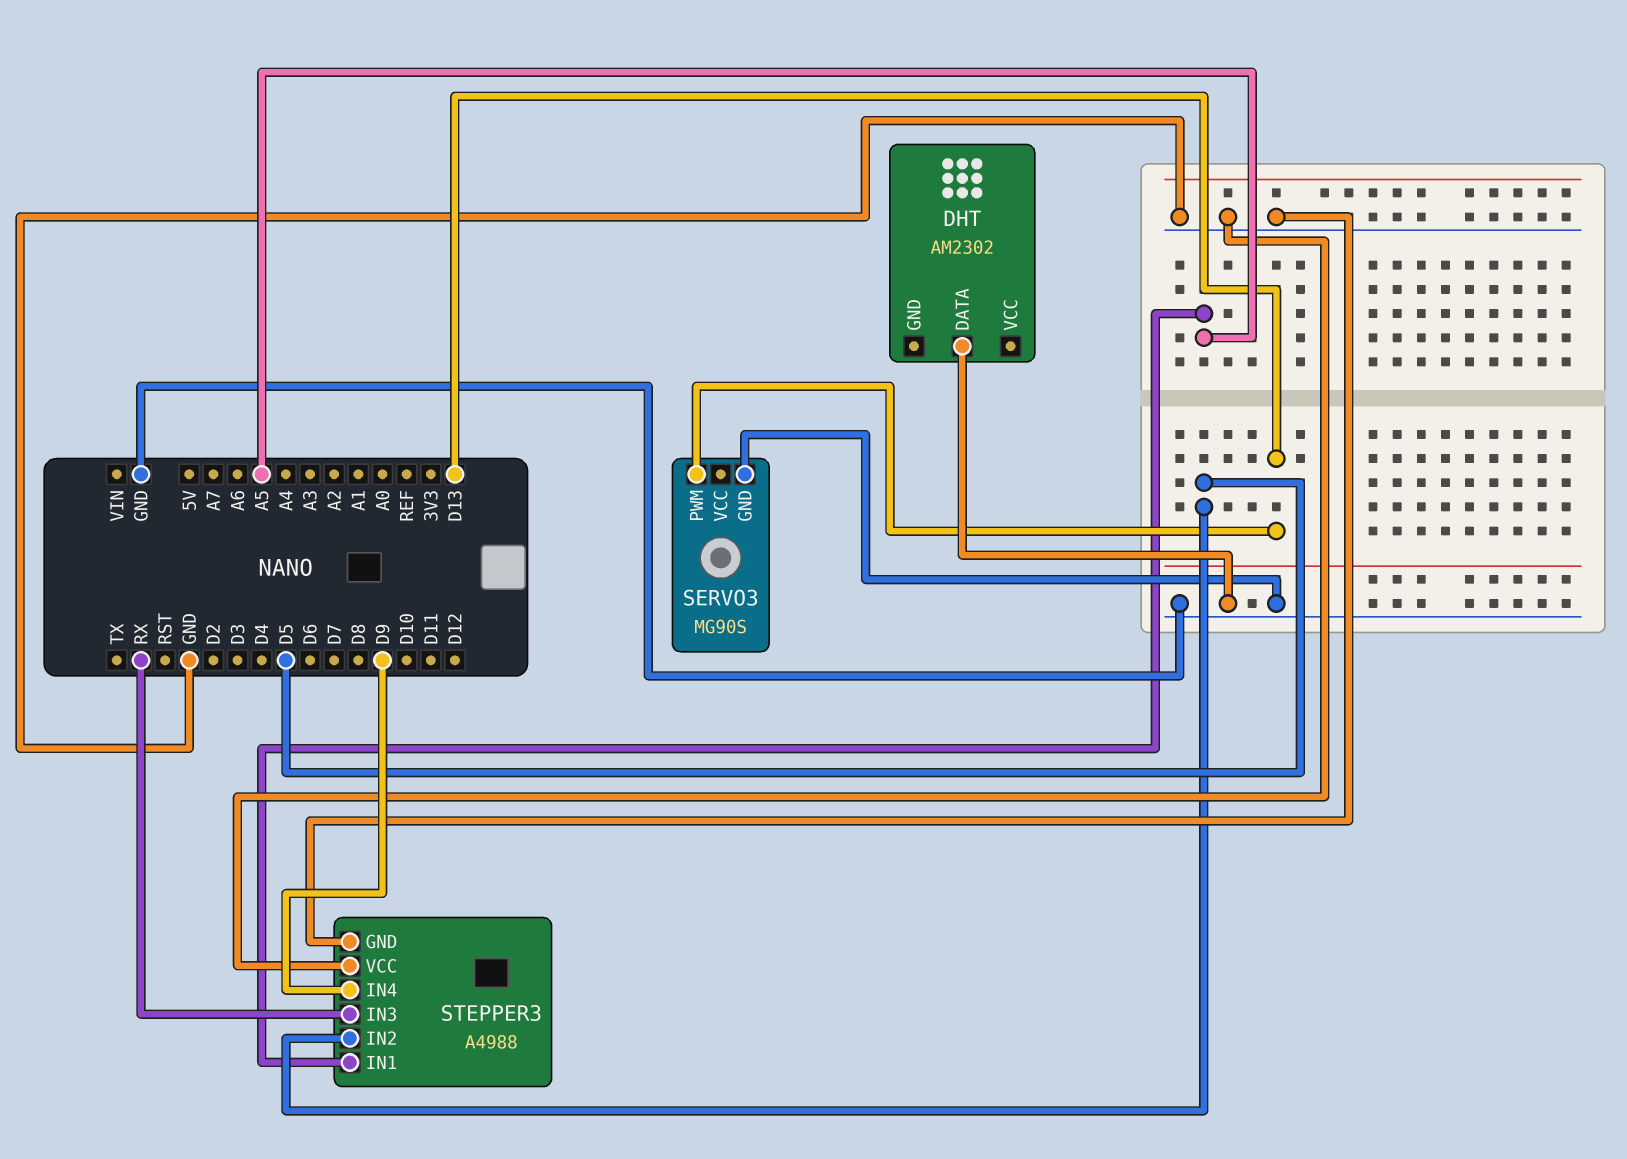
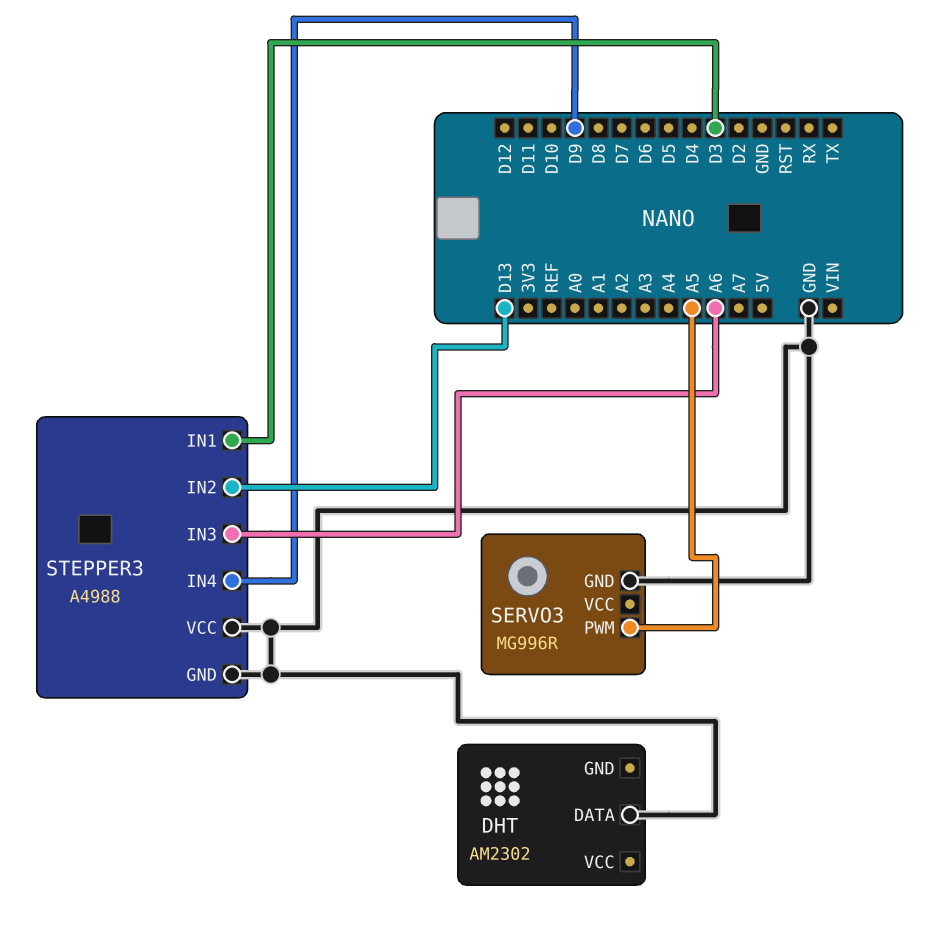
SERVO3: MG90S -> MG996R
SERVO3 pin PWM: D13 -> A5
STEPPER3 pin IN1: A5 -> D3
STEPPER3 pin IN2: D5 -> D13
STEPPER3 pin IN3: RX -> A6

